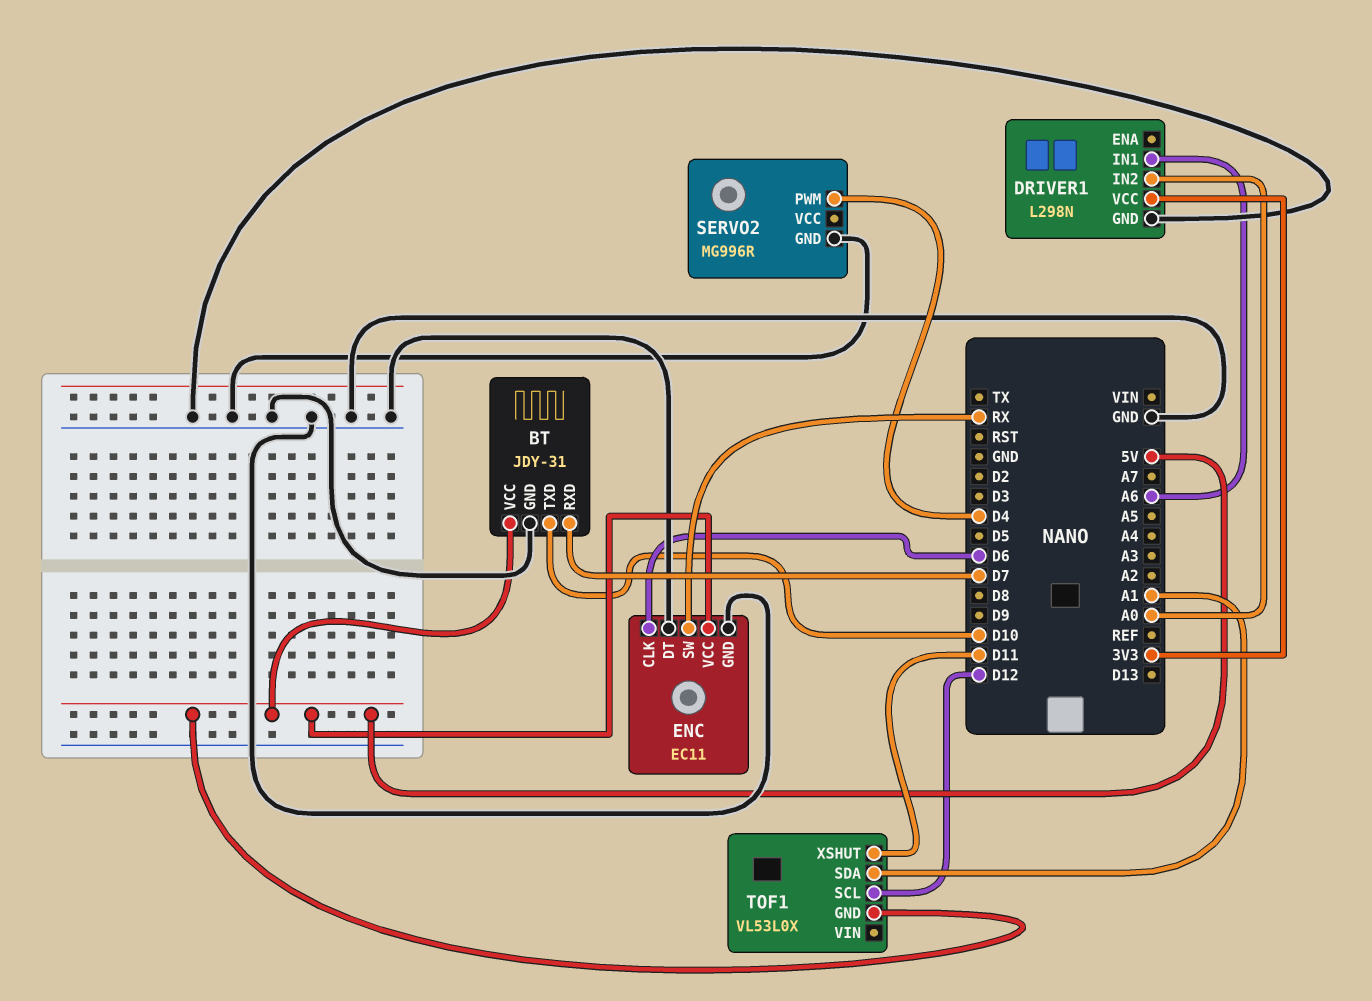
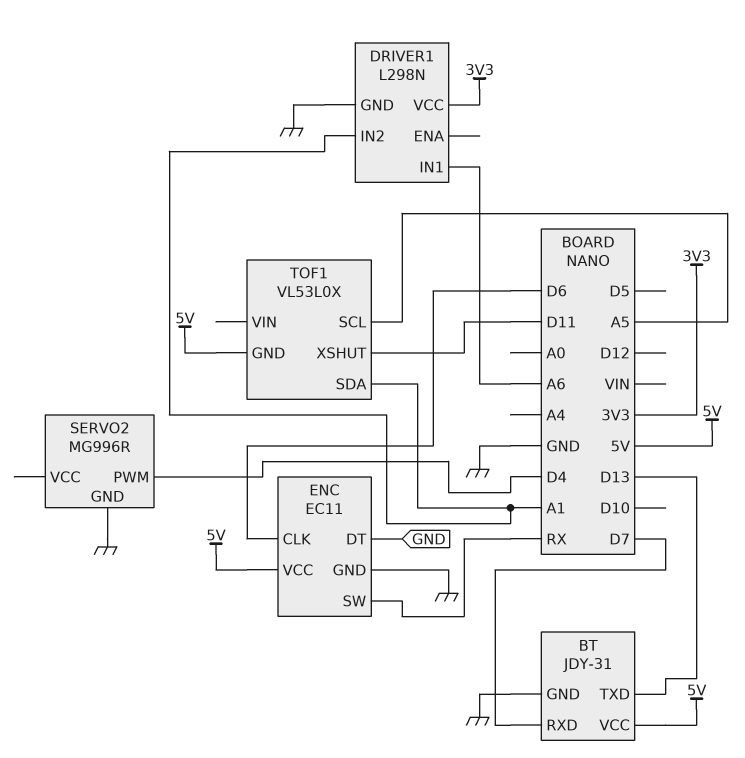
BT pin TXD: D10 -> D13
DRIVER1 pin IN2: A0 -> A1
TOF1 pin SCL: D12 -> A5

